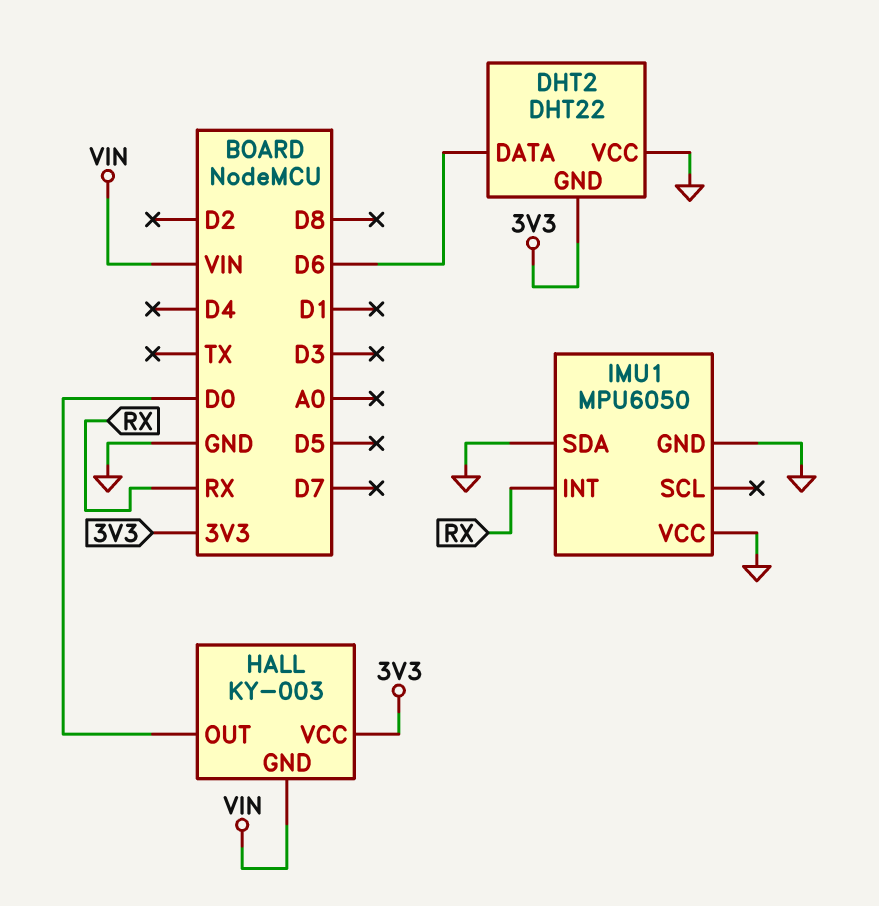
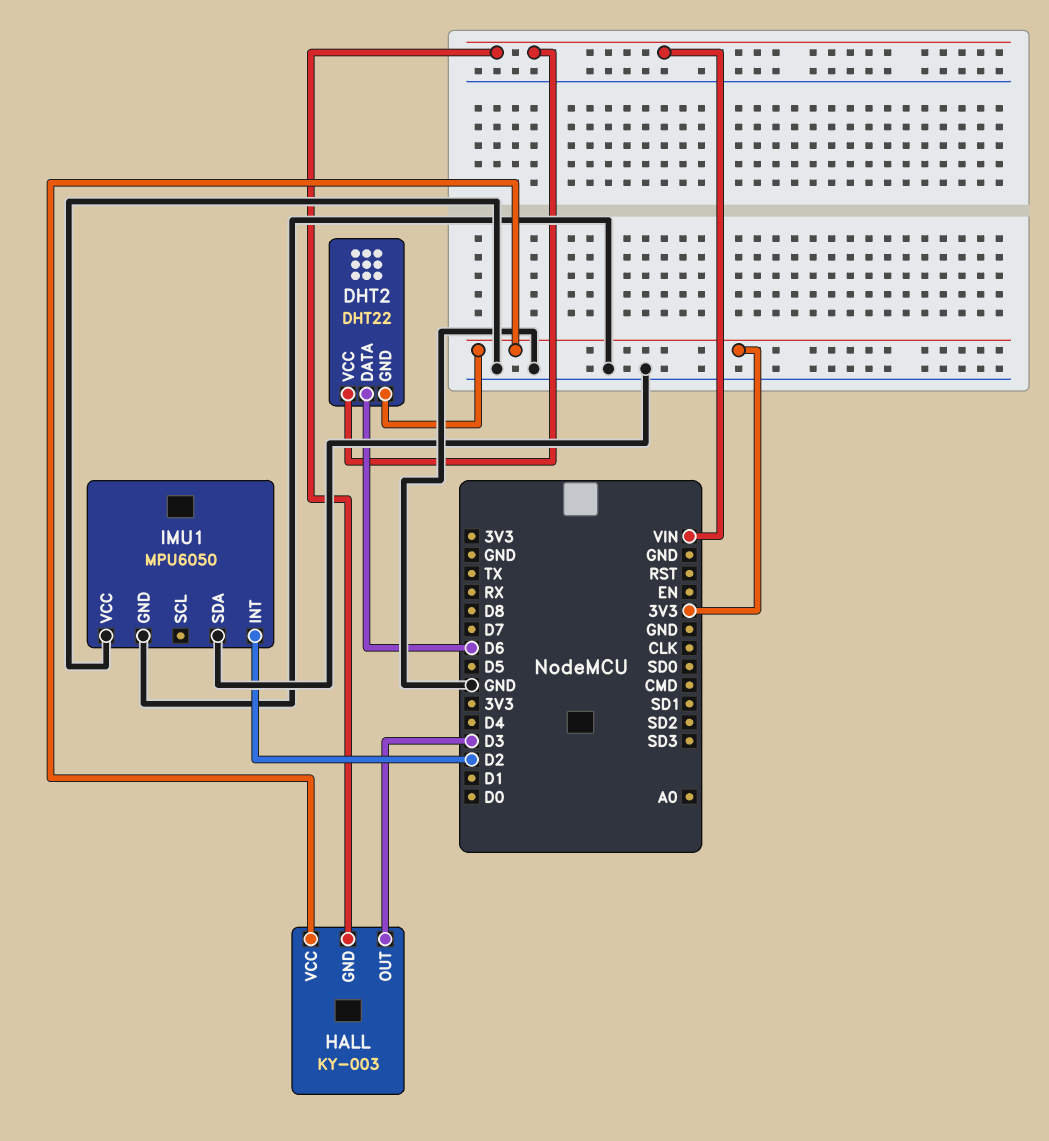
DHT2 pin VCC: GND -> VIN
HALL pin OUT: D0 -> D3
IMU1 pin INT: RX -> D2

